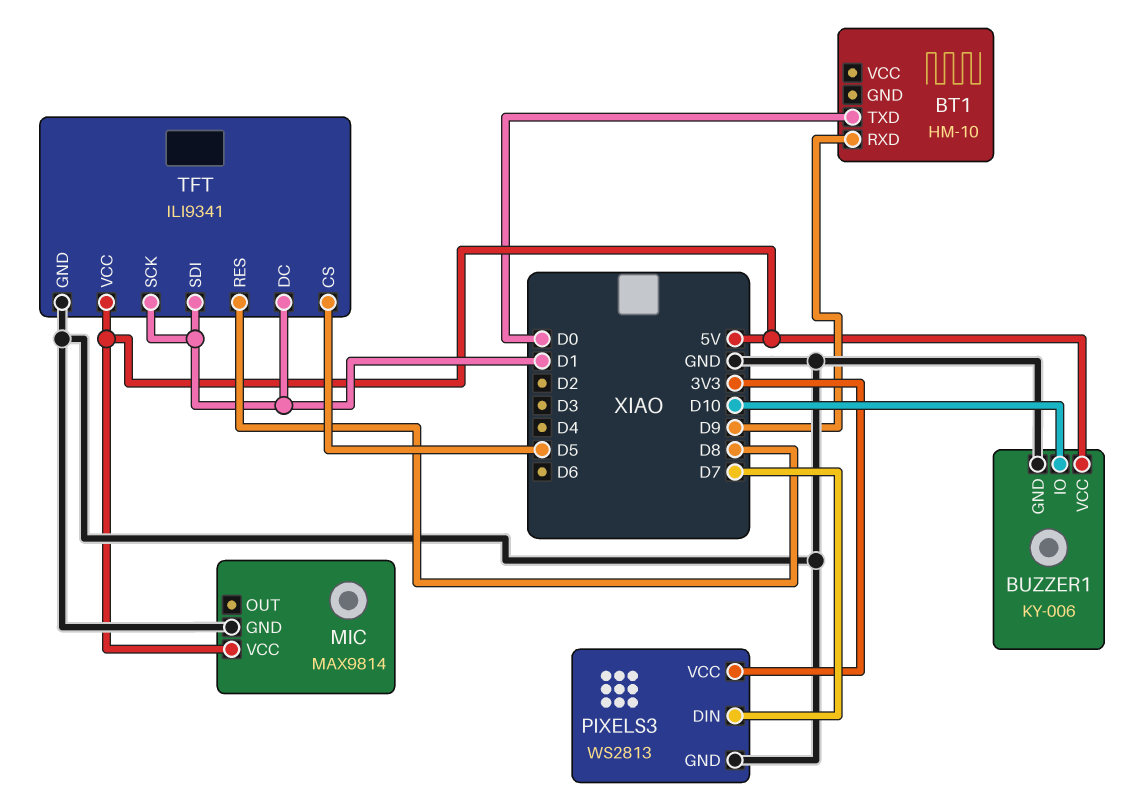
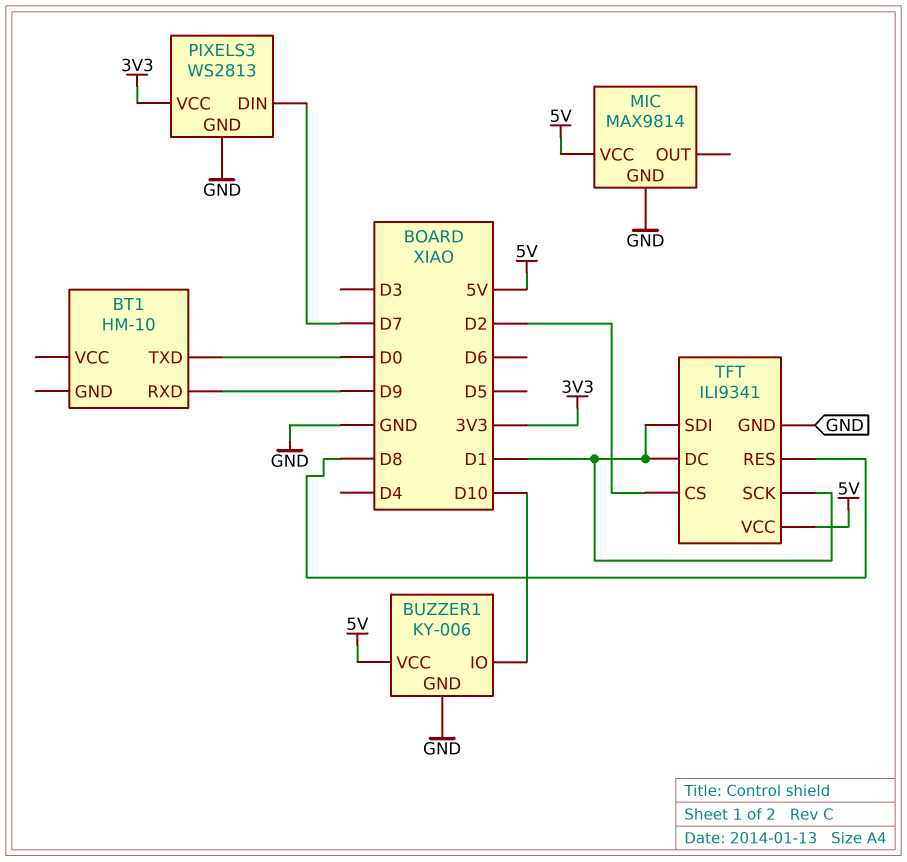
TFT pin CS: D5 -> D2

